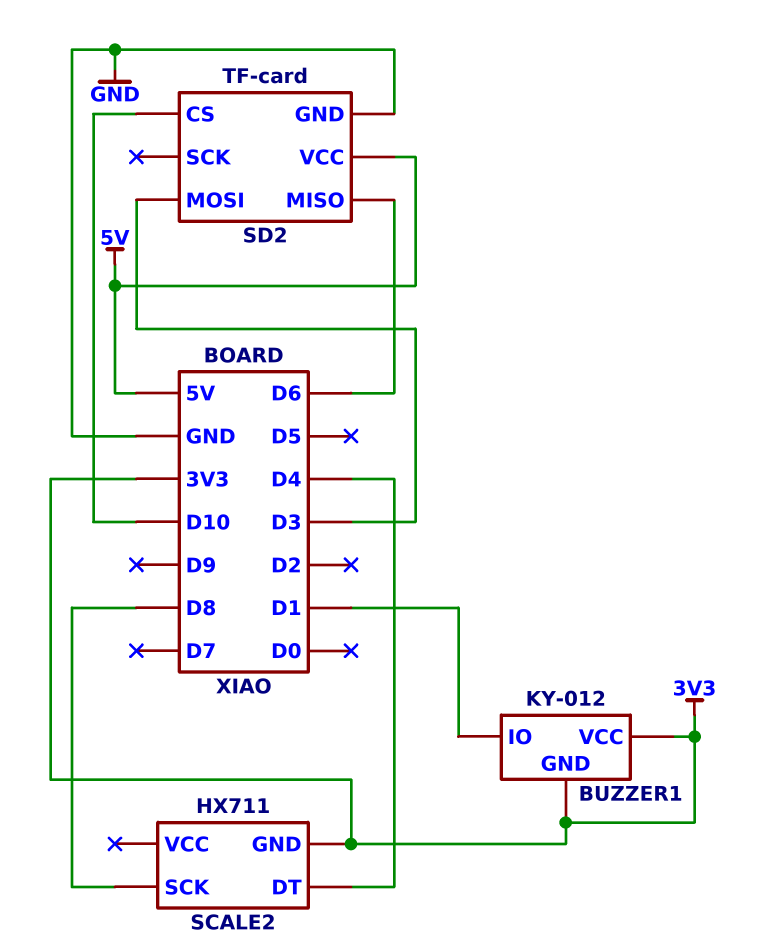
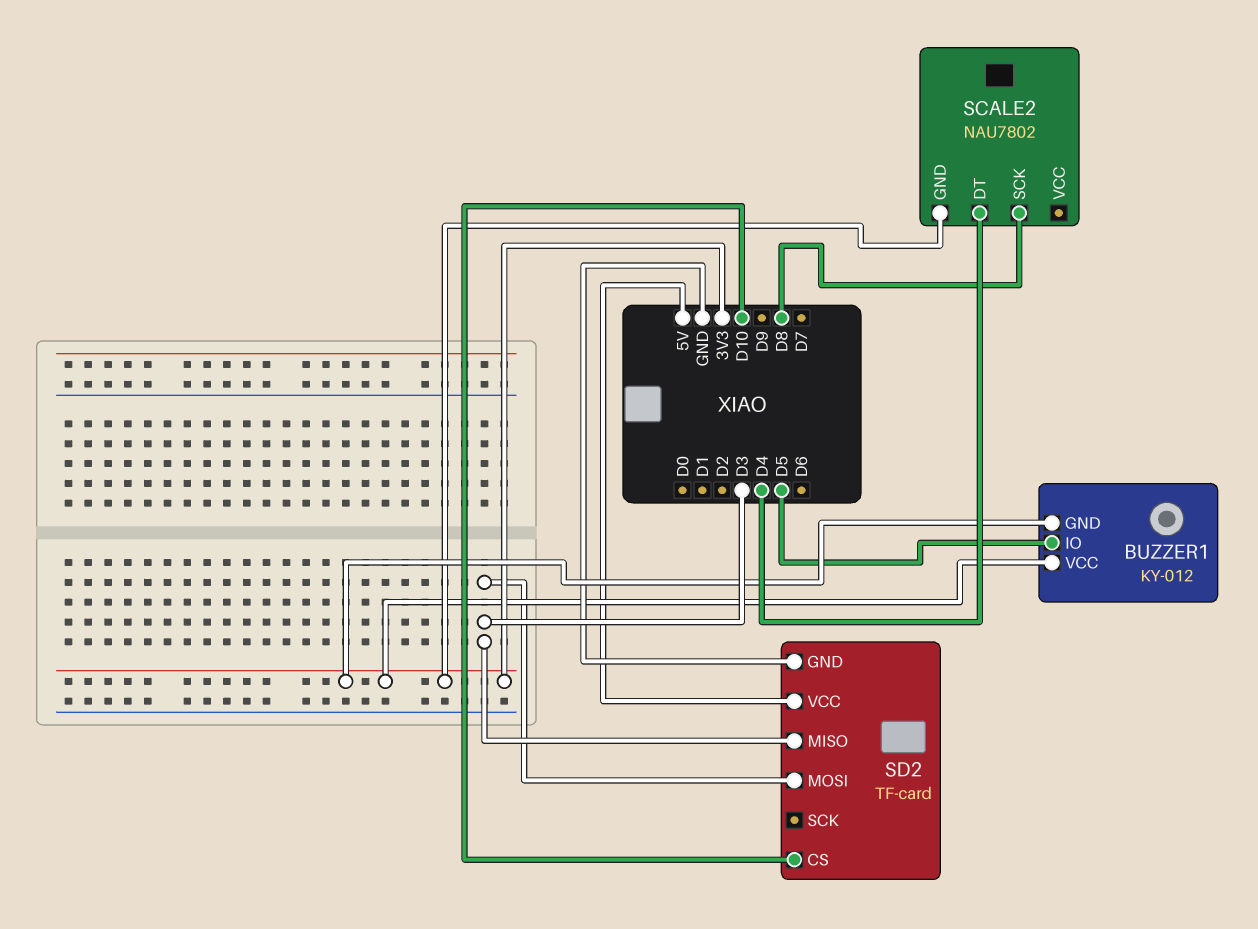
BUZZER1 pin IO: D1 -> D5
SCALE2: HX711 -> NAU7802
SD2 pin MISO: D6 -> D3

